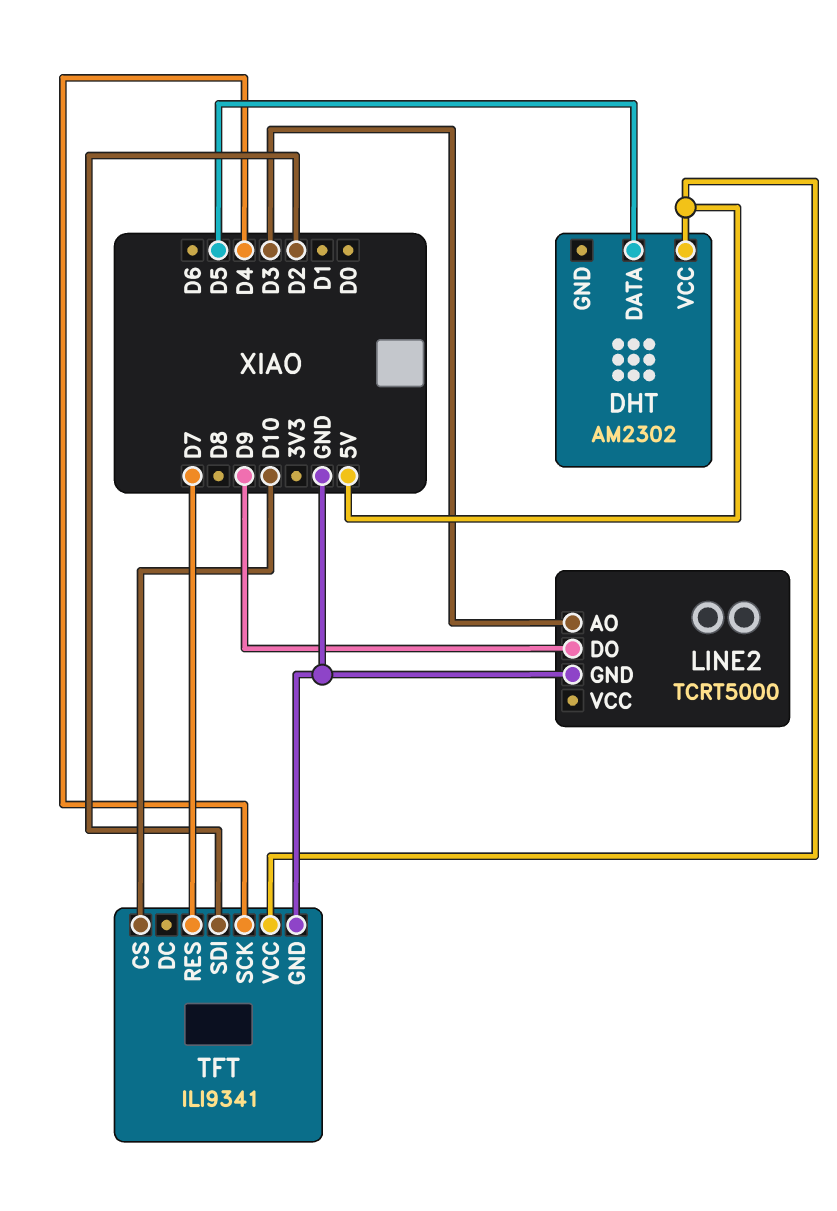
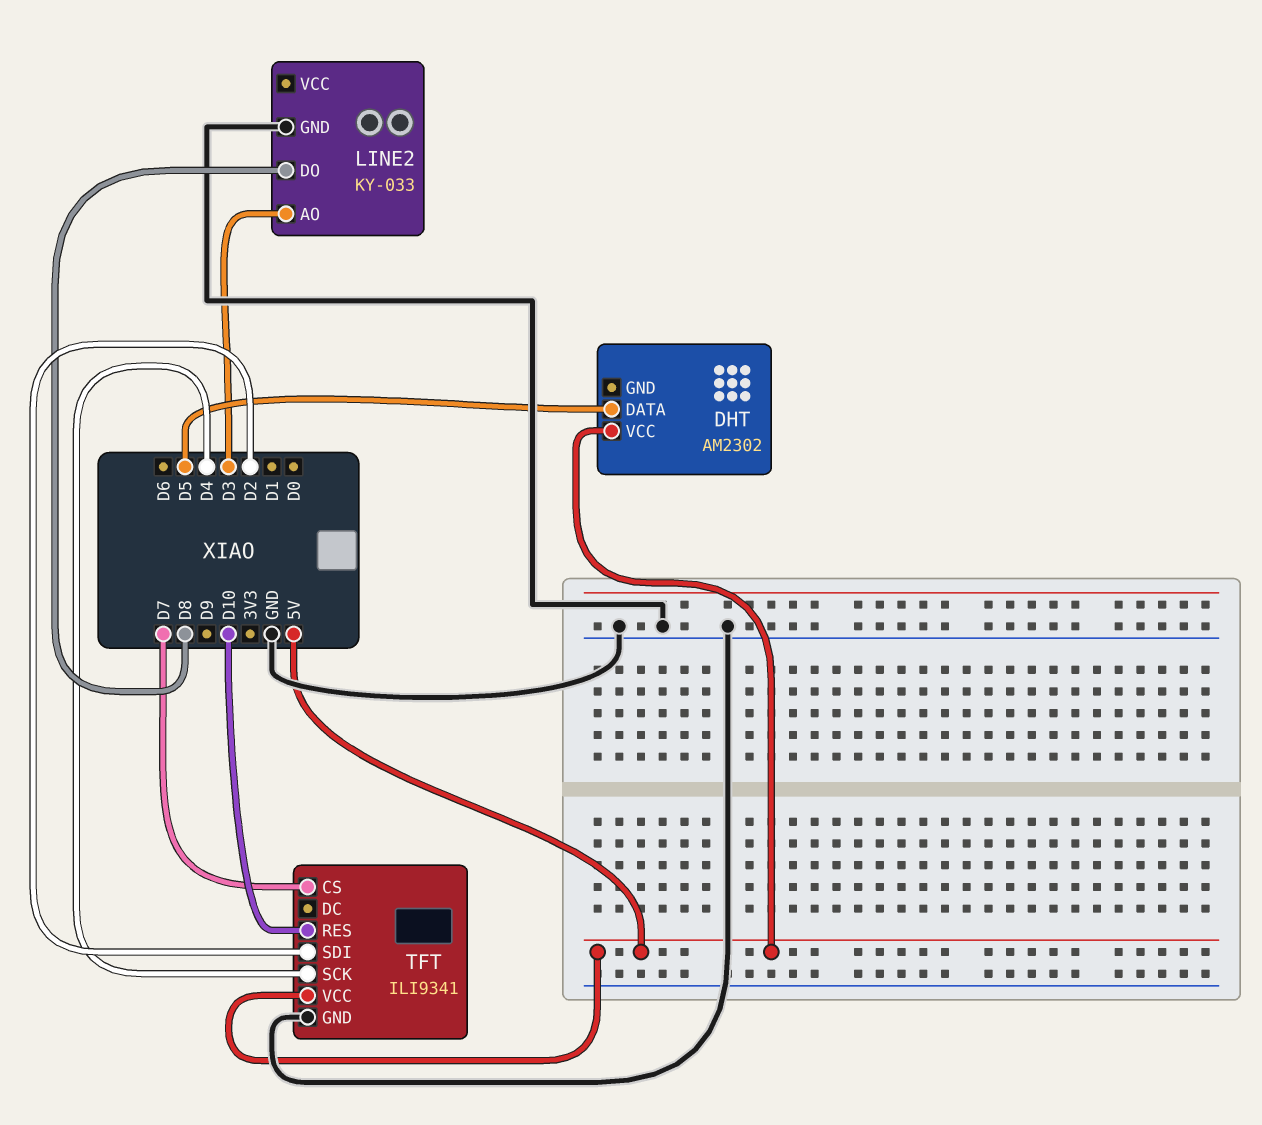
LINE2: TCRT5000 -> KY-033
LINE2 pin DO: D9 -> D8
TFT pin CS: D10 -> D7
TFT pin RES: D7 -> D10

